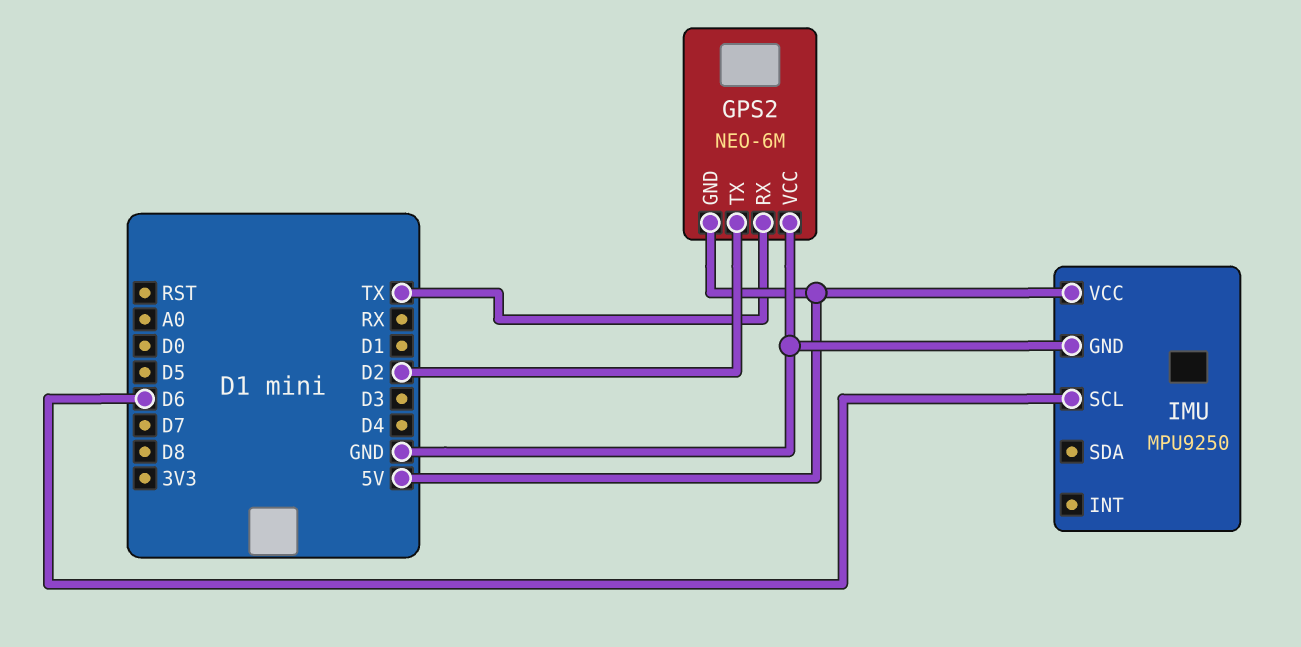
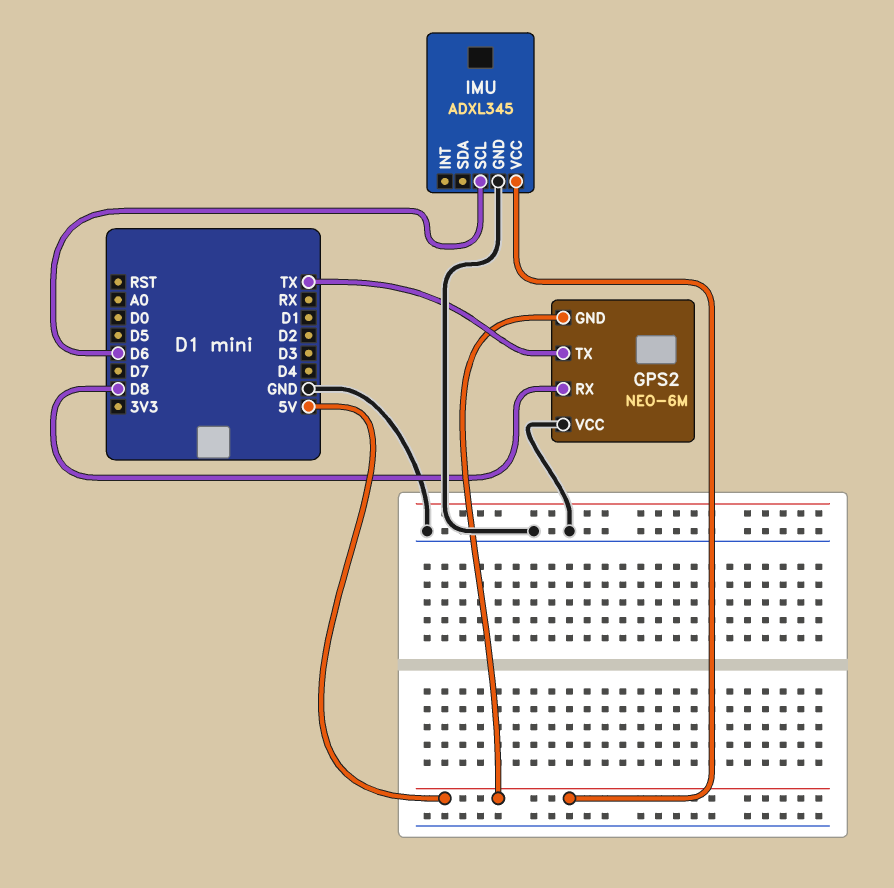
GPS2 pin RX: TX -> D8
GPS2 pin TX: D2 -> TX
IMU: MPU9250 -> ADXL345

